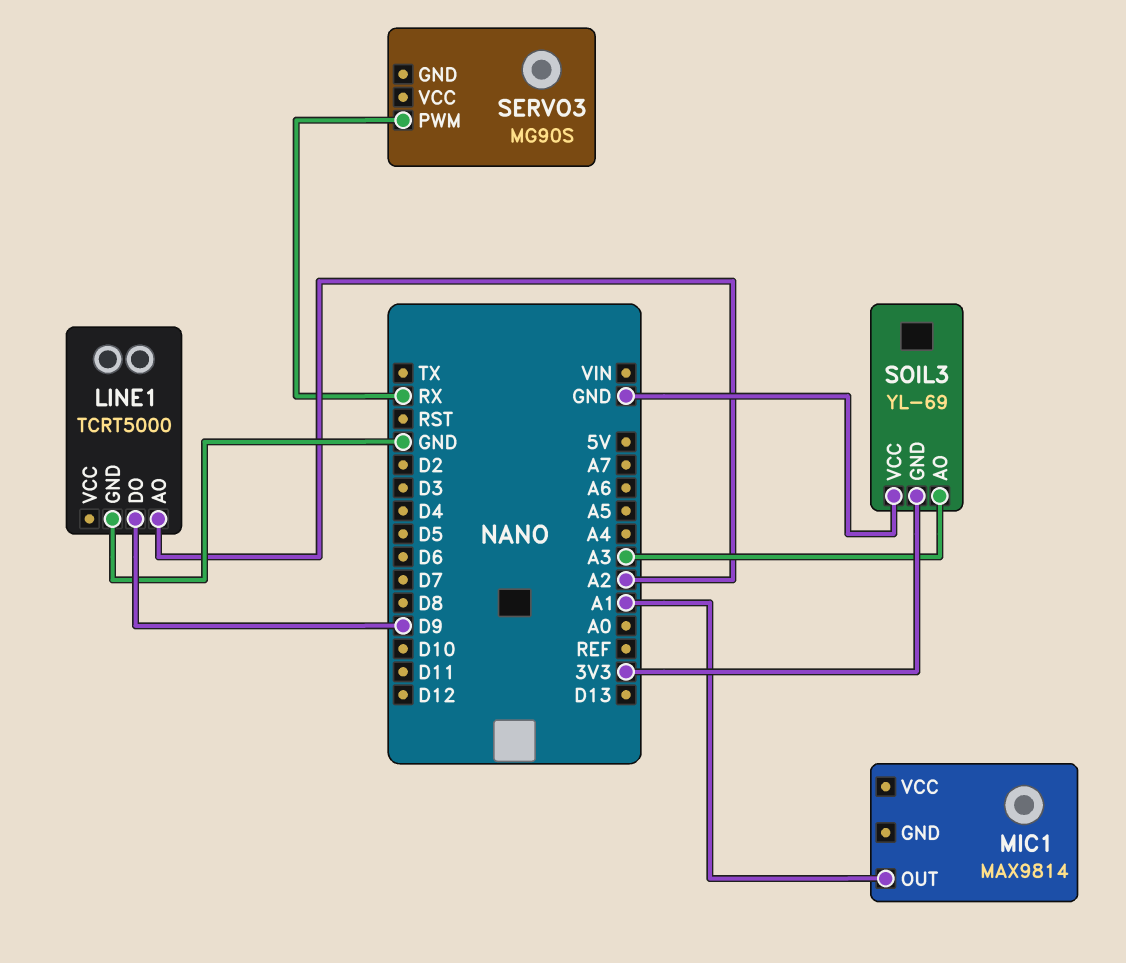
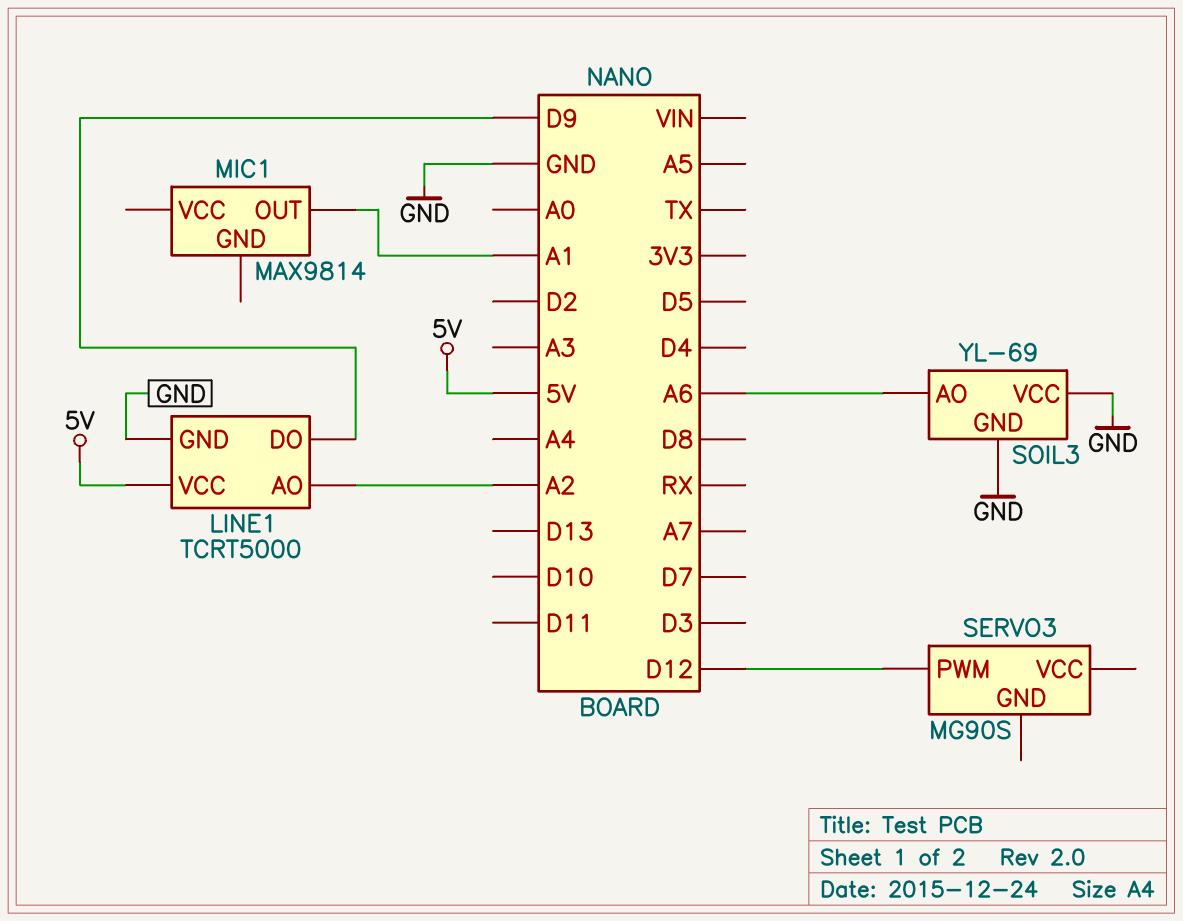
LINE1 pin VCC: none -> 5V
SERVO3 pin PWM: RX -> D12
SOIL3 pin AO: A3 -> A6
SOIL3 pin GND: 3V3 -> GND

